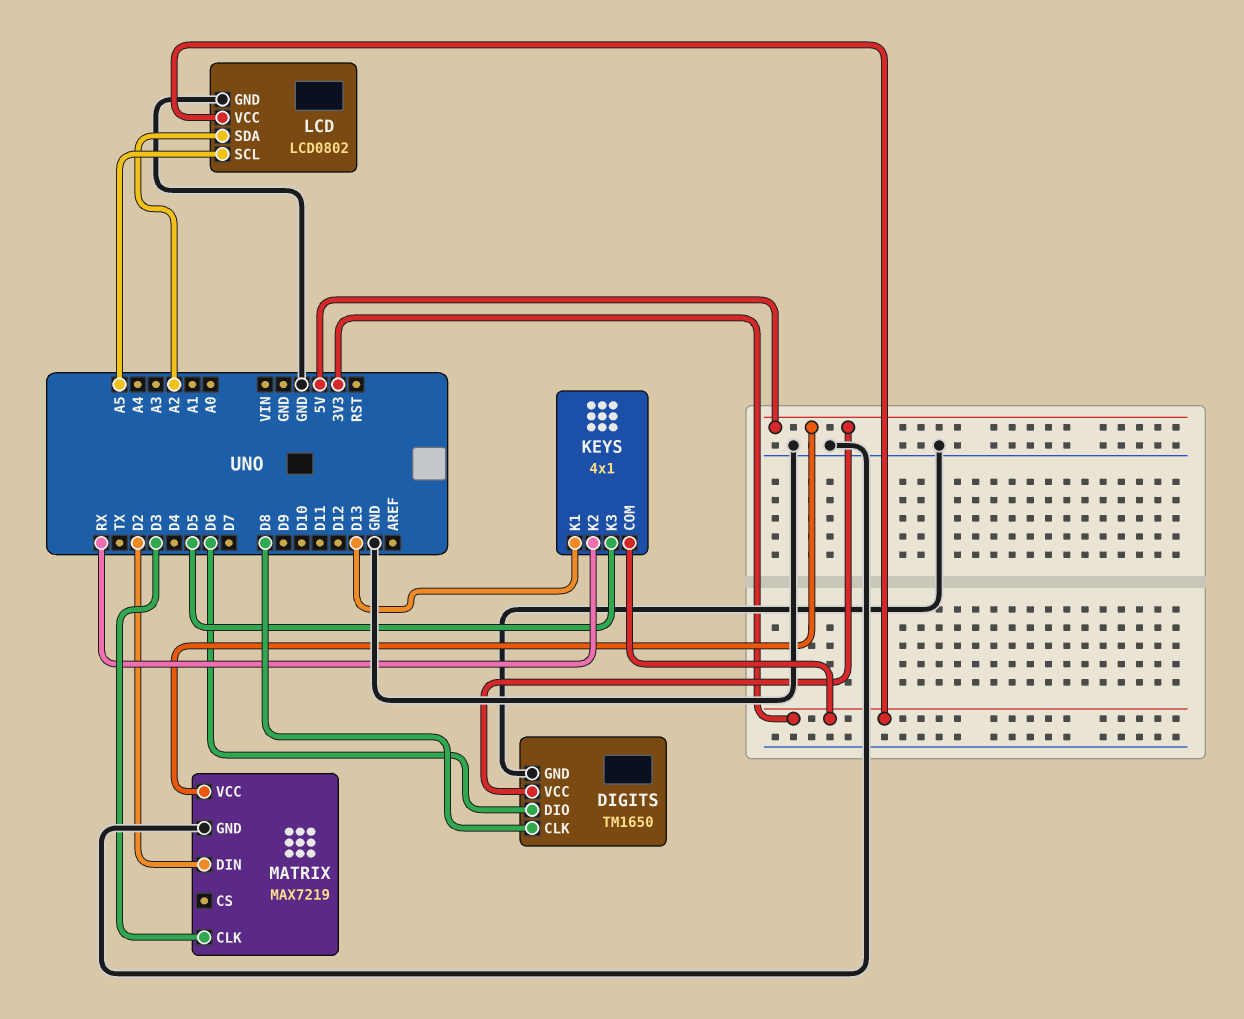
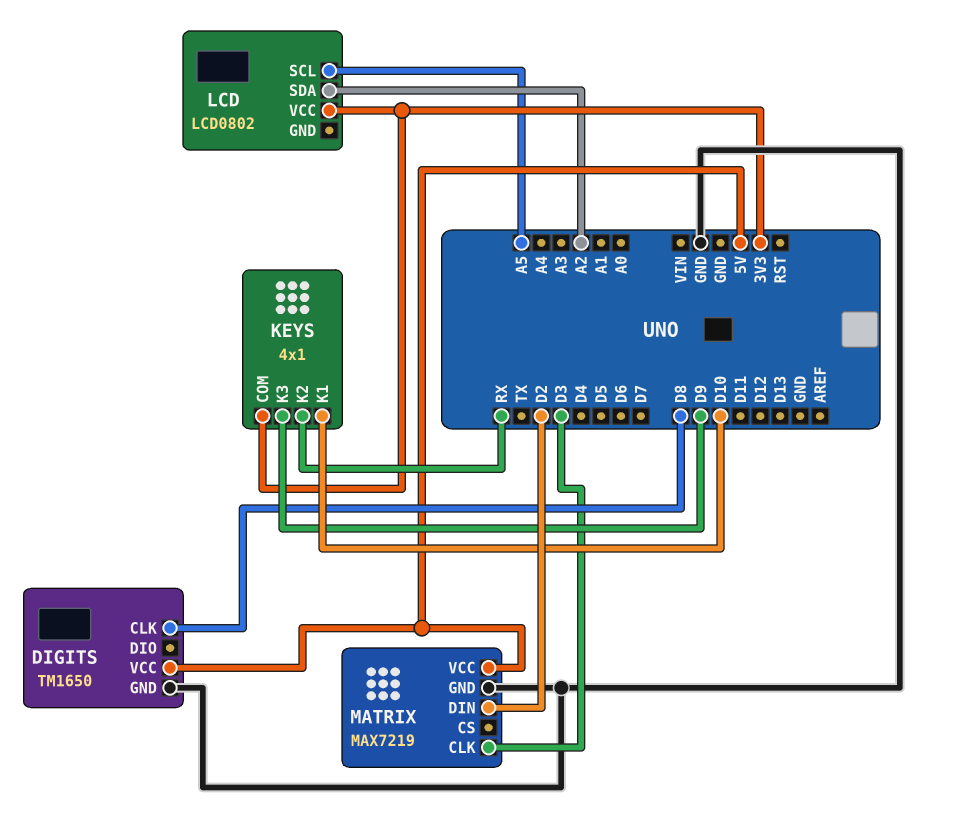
DIGITS pin DIO: D6 -> none
KEYS pin K1: D13 -> D10
KEYS pin K3: D5 -> D9
LCD pin GND: GND -> none

